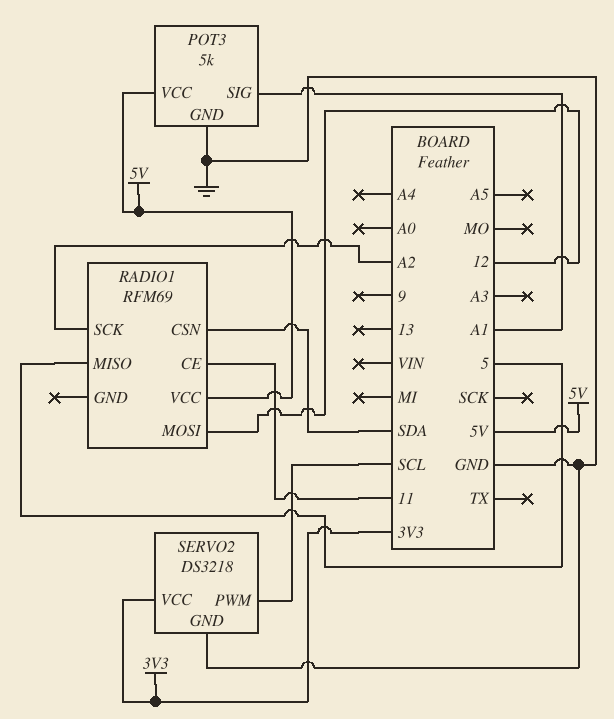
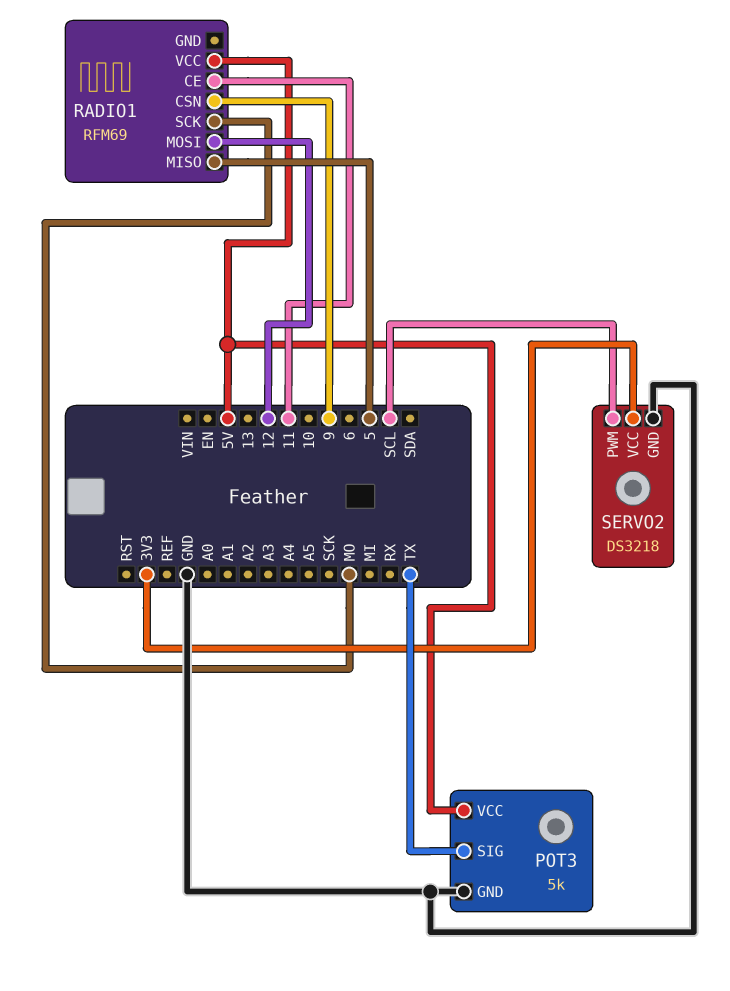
POT3 pin SIG: A1 -> TX
RADIO1 pin CSN: SDA -> 9
RADIO1 pin SCK: A2 -> MO

